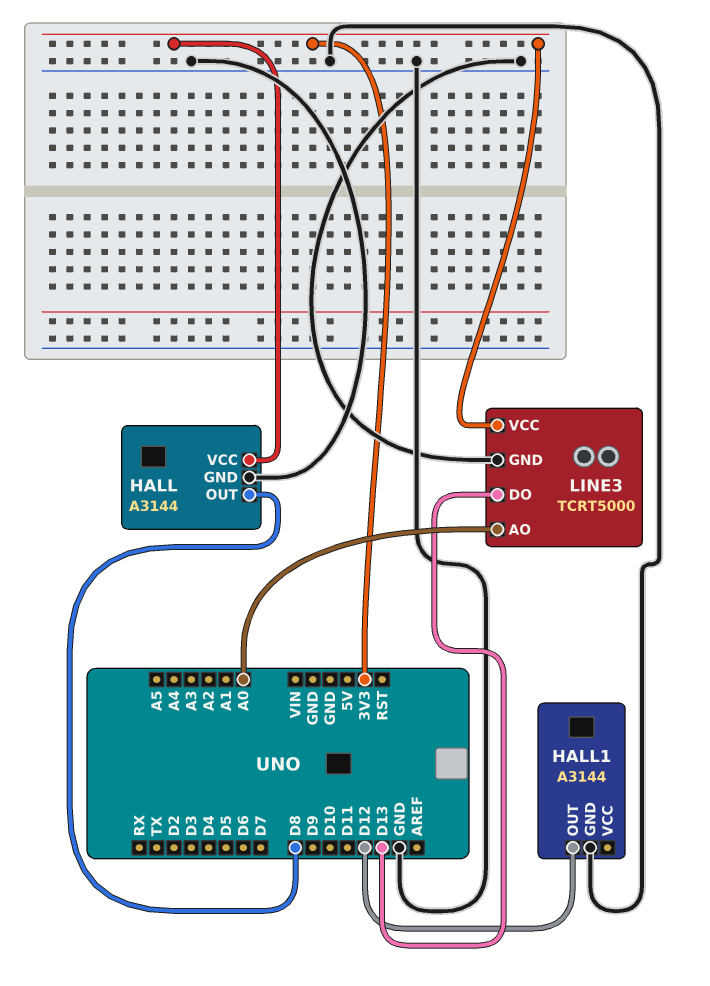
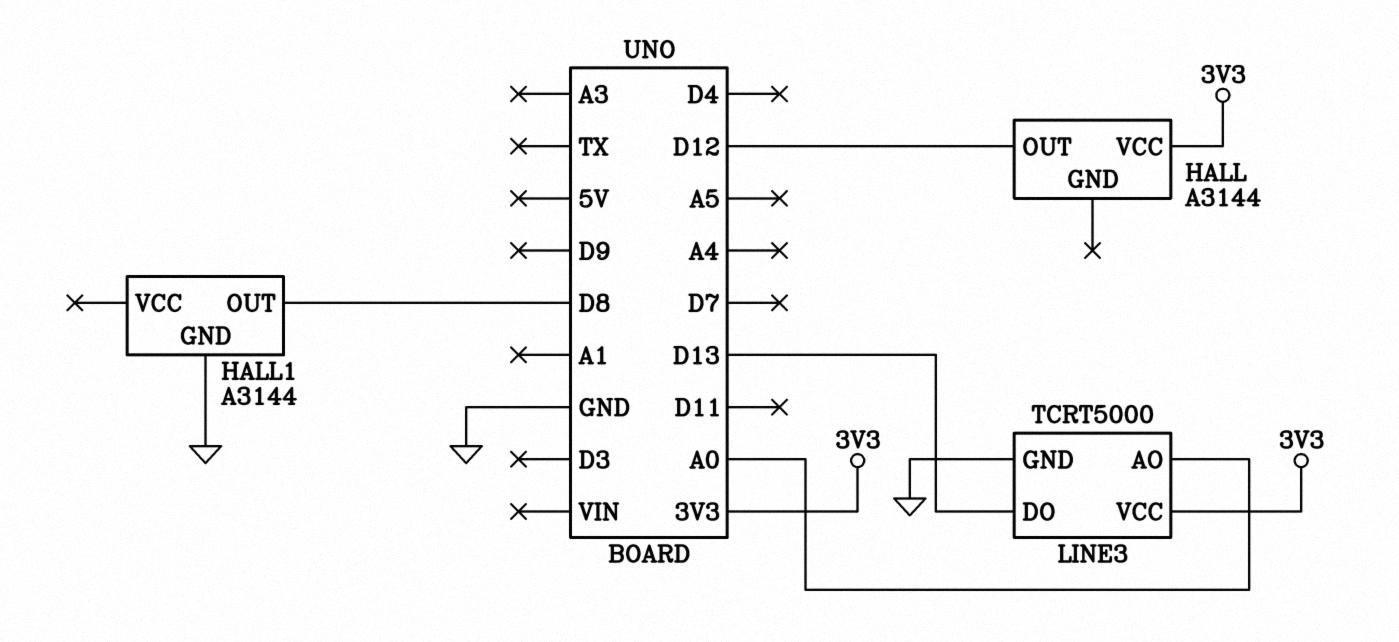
HALL pin GND: GND -> none
HALL pin OUT: D8 -> D12
HALL1 pin OUT: D12 -> D8

